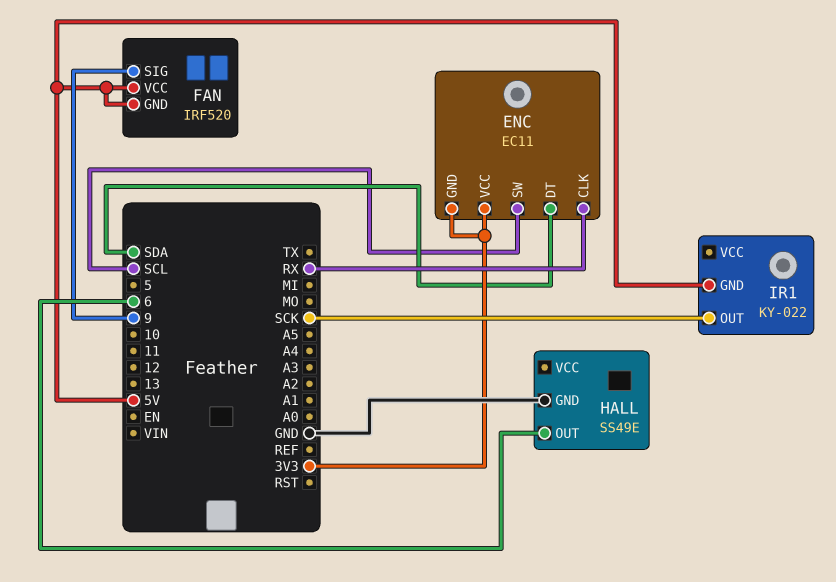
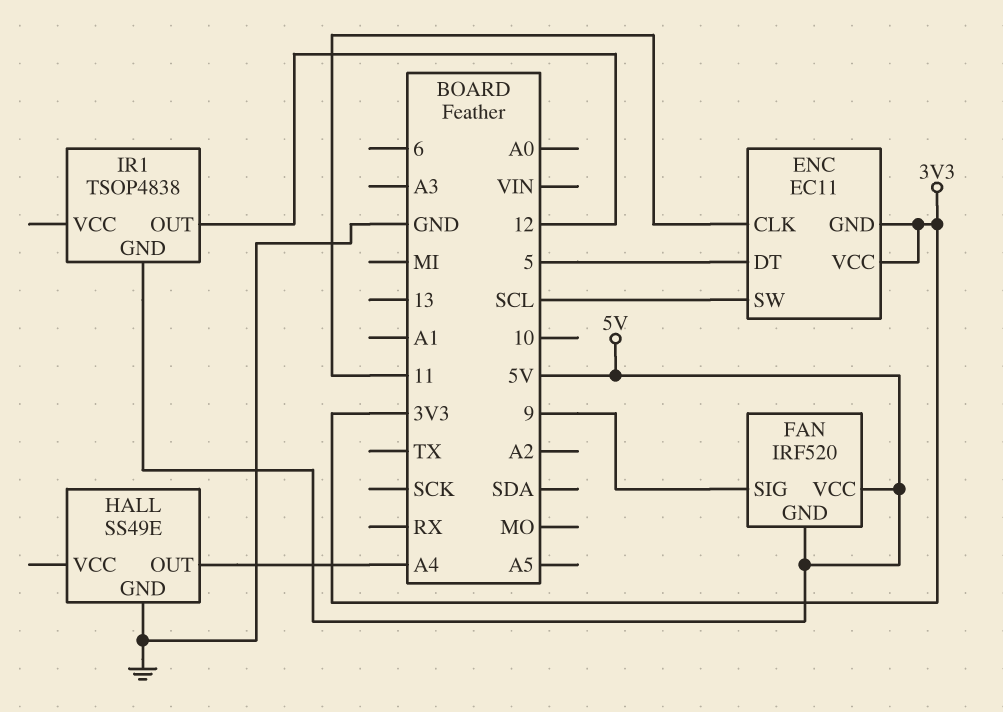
ENC pin CLK: RX -> 11
ENC pin DT: SDA -> 5
HALL pin OUT: 6 -> A4
IR1: KY-022 -> TSOP4838
IR1 pin OUT: SCK -> 12

